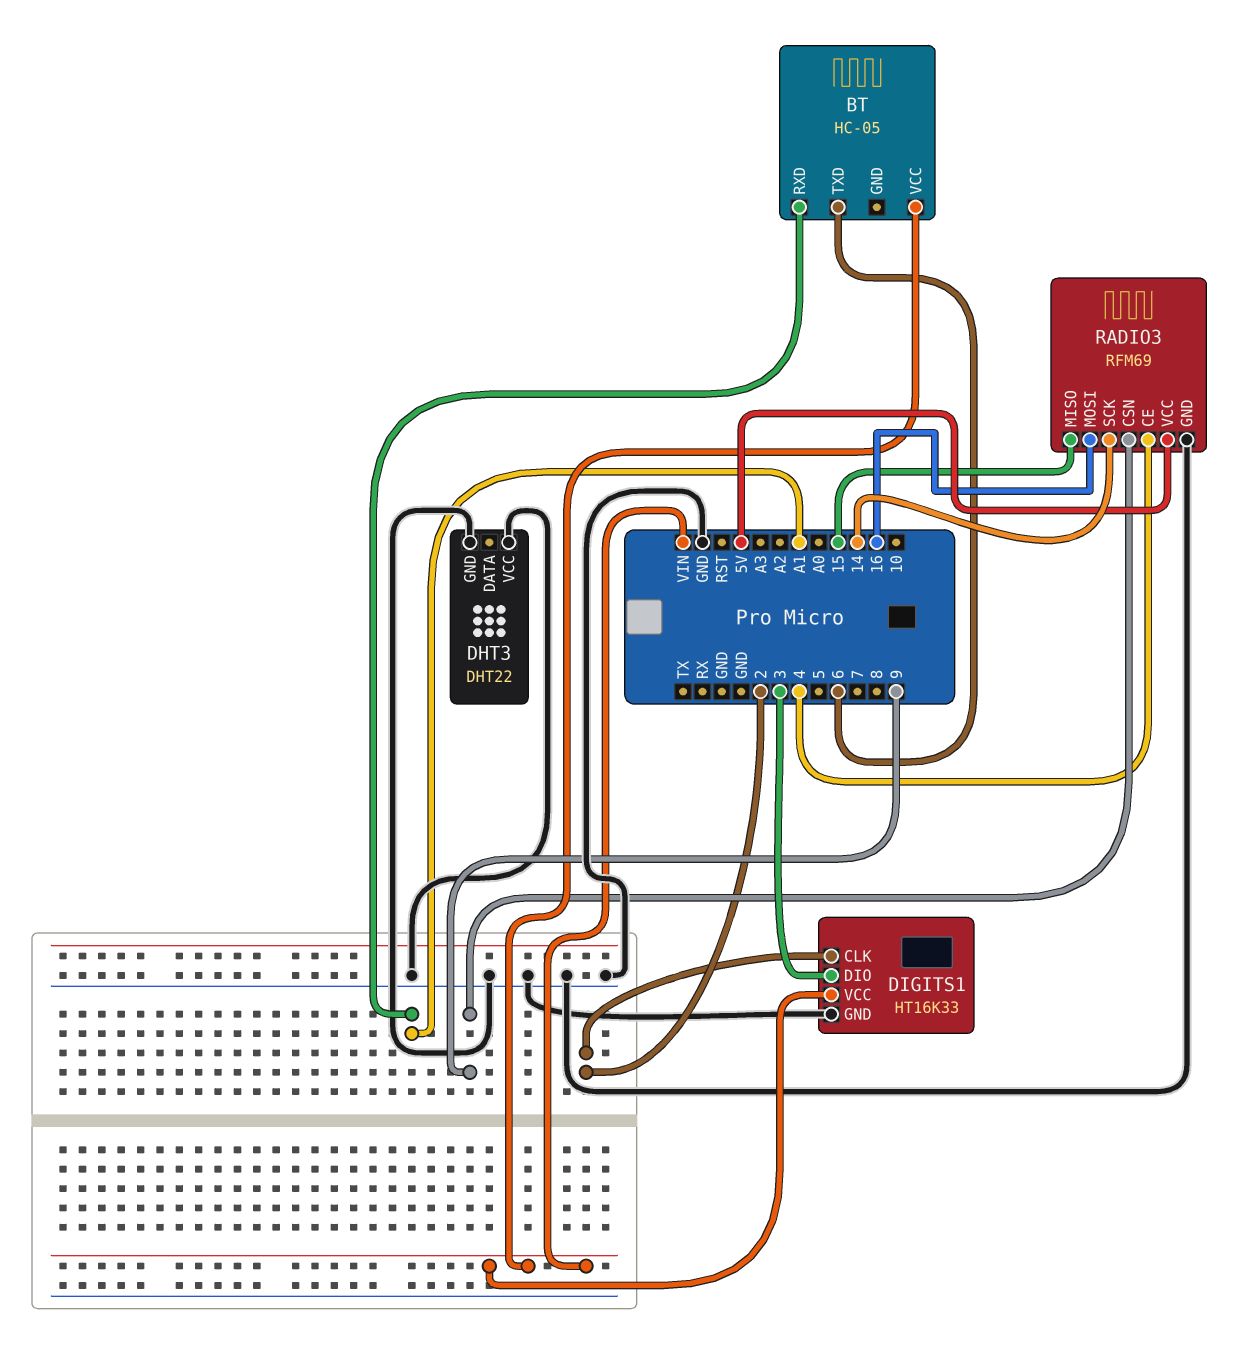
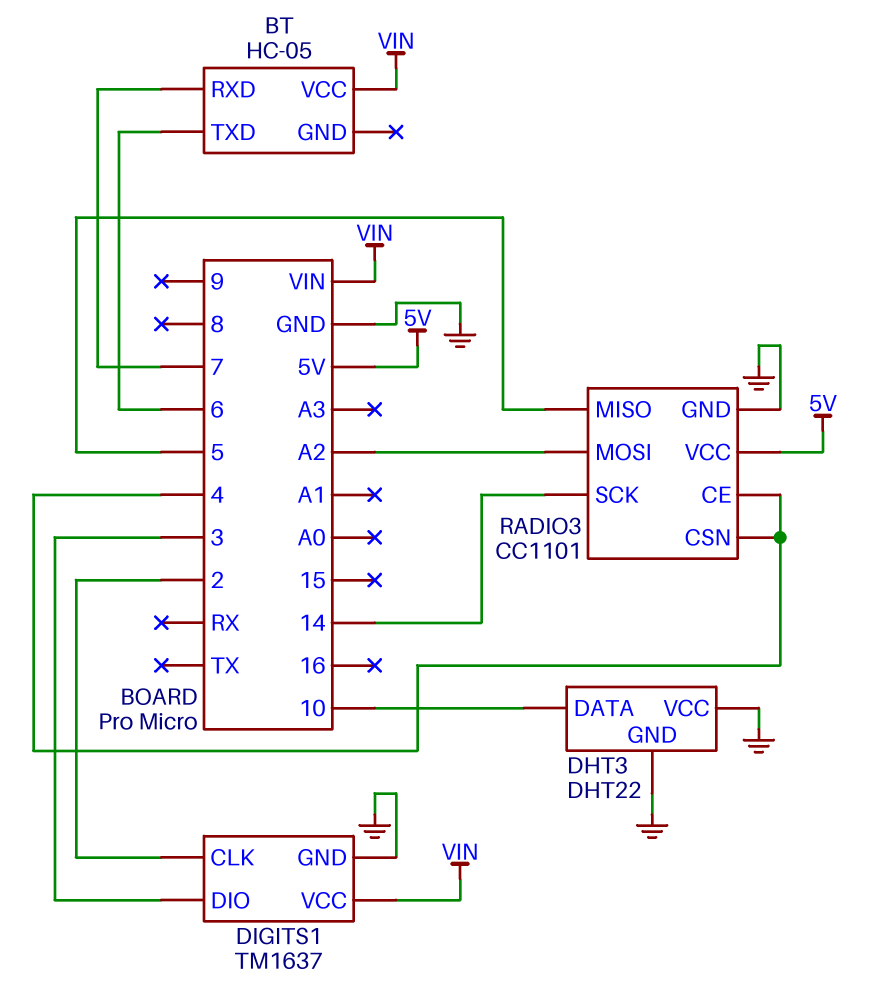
BT pin RXD: A1 -> 7
DHT3 pin DATA: none -> 10
DIGITS1: HT16K33 -> TM1637
RADIO3: RFM69 -> CC1101
RADIO3 pin CSN: 9 -> 4
RADIO3 pin MISO: 15 -> 5
RADIO3 pin MOSI: 16 -> A2

